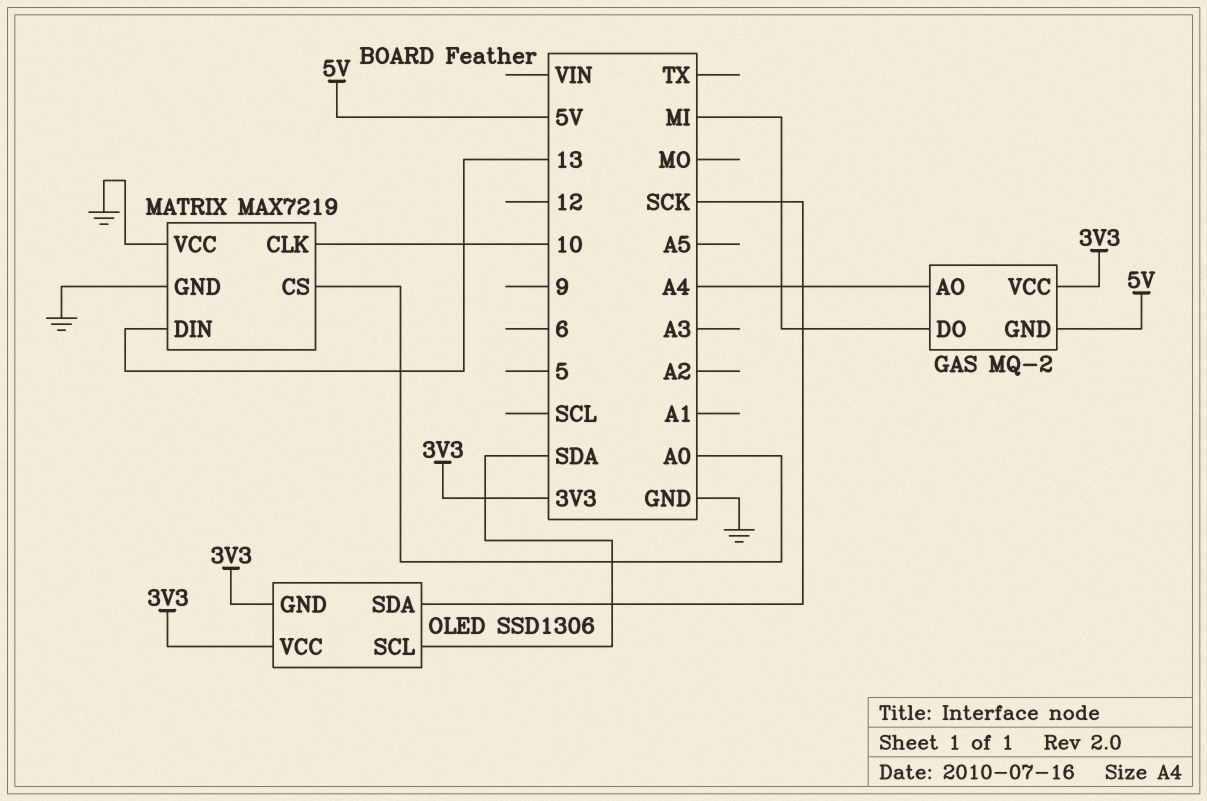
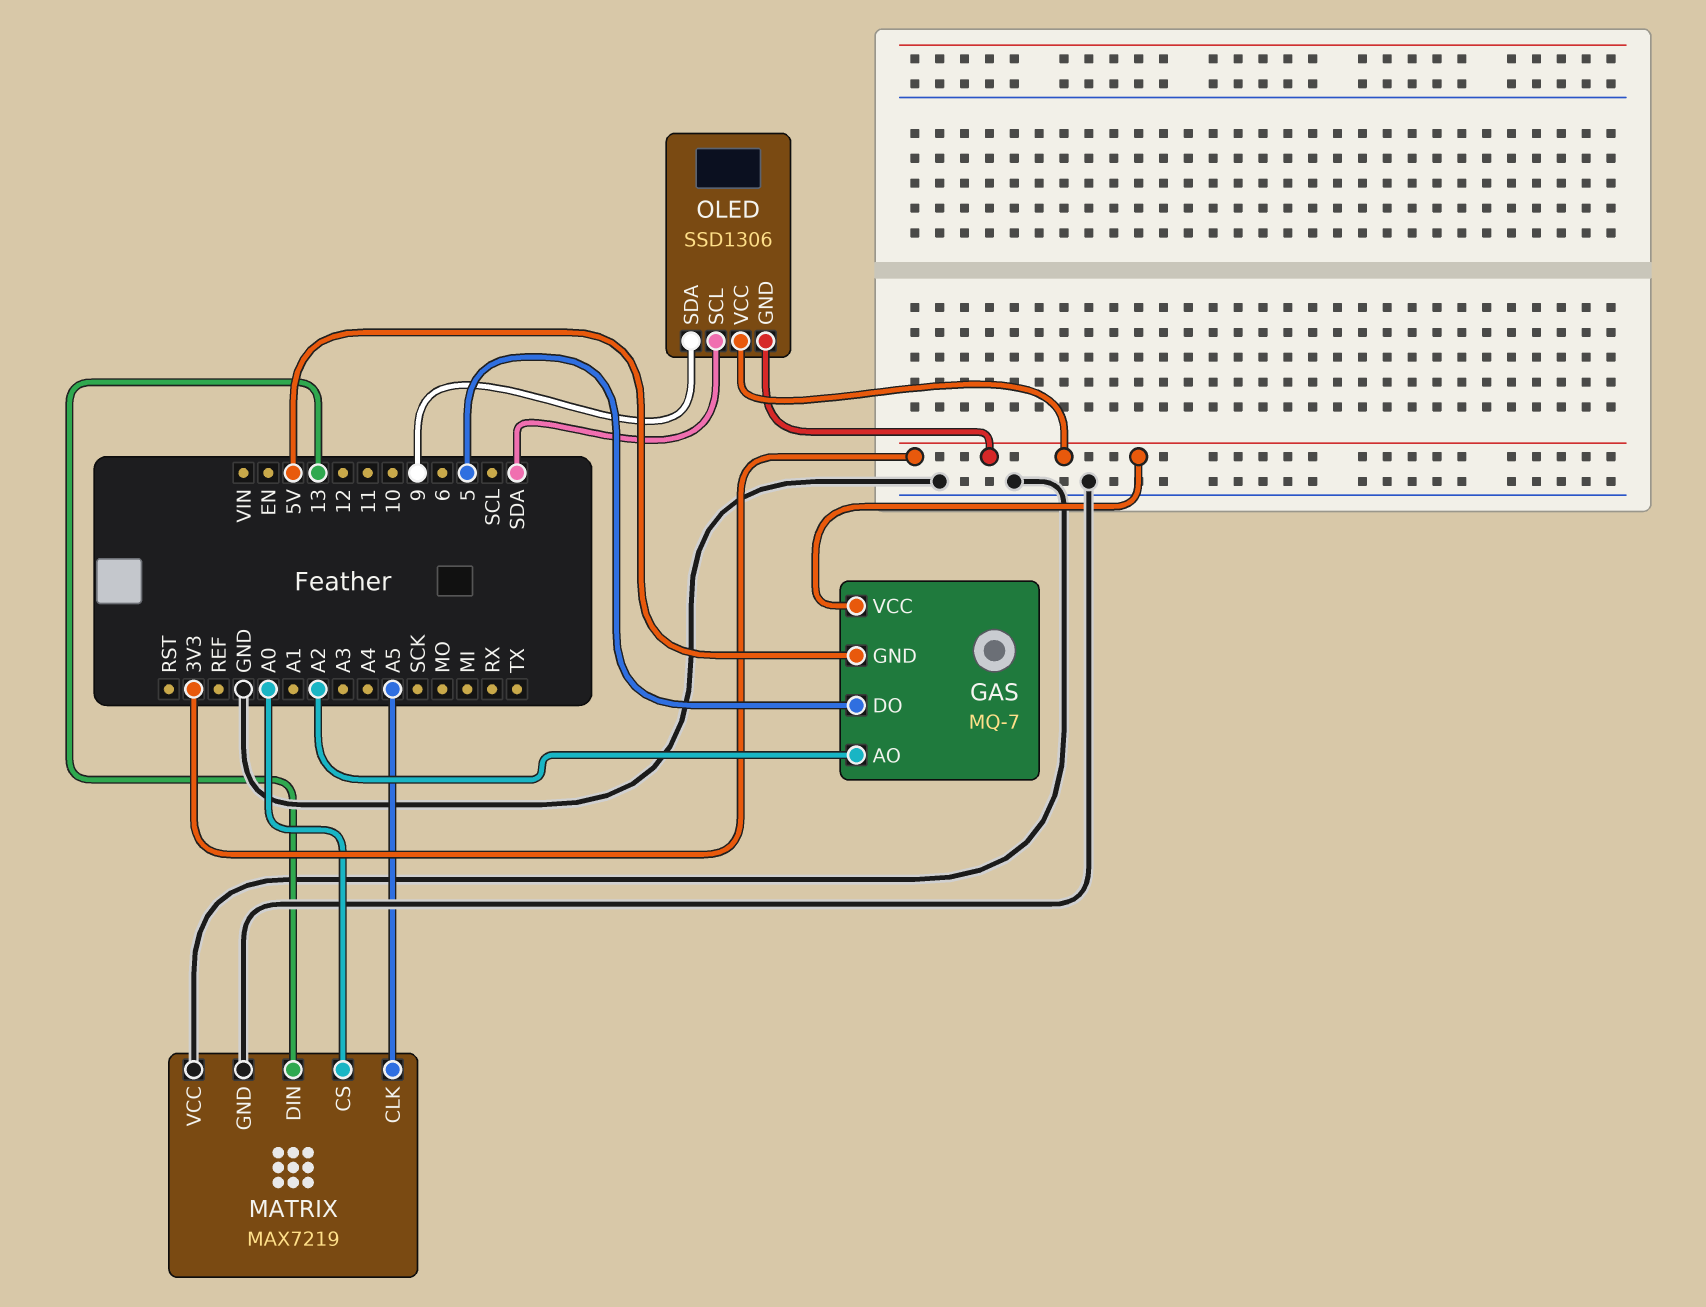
GAS: MQ-2 -> MQ-7
GAS pin AO: A4 -> A2
GAS pin DO: MI -> 5
MATRIX pin CLK: 10 -> A5
OLED pin SDA: SCK -> 9

